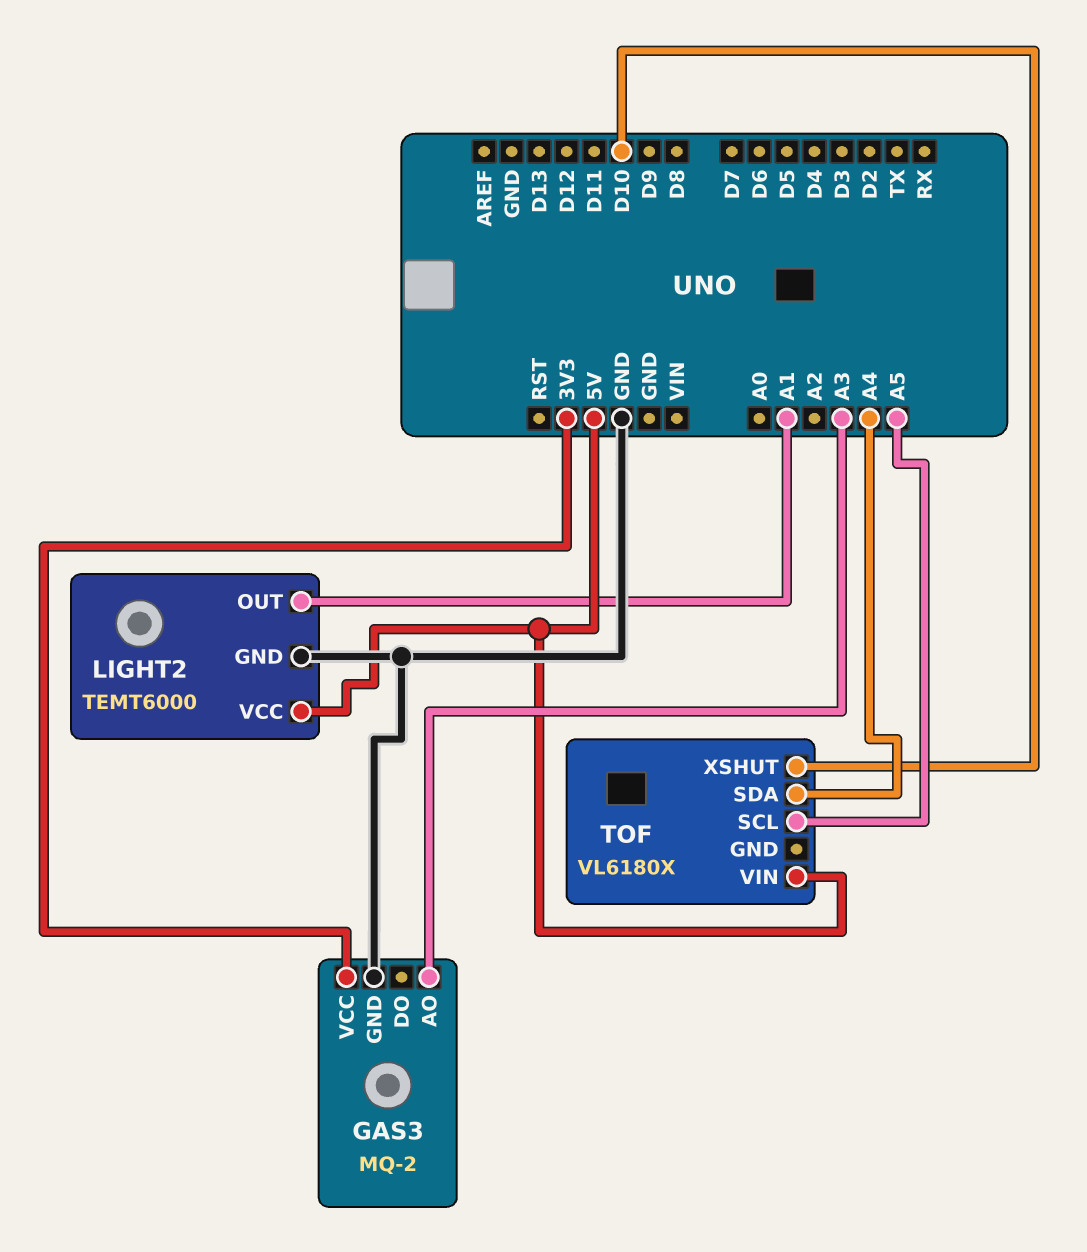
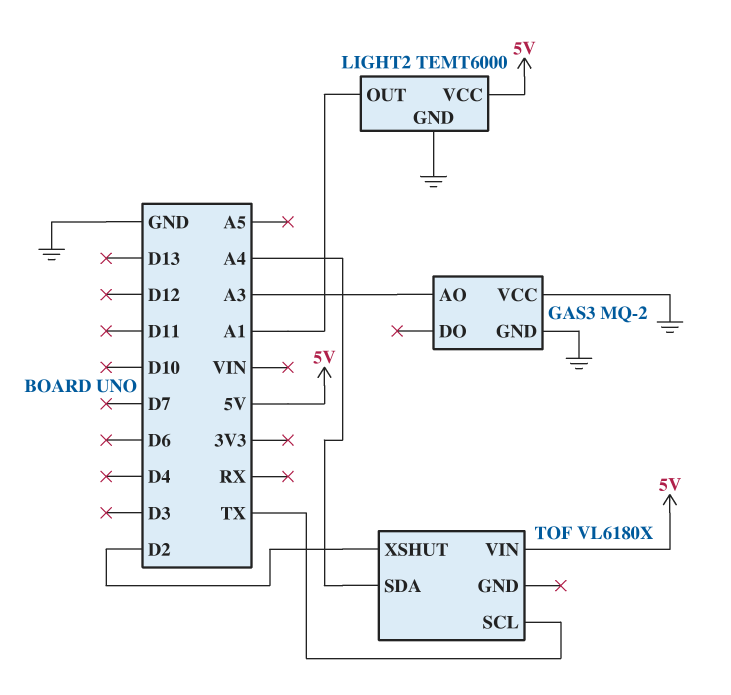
GAS3 pin VCC: 3V3 -> GND
TOF pin SCL: A5 -> TX
TOF pin XSHUT: D10 -> D2

